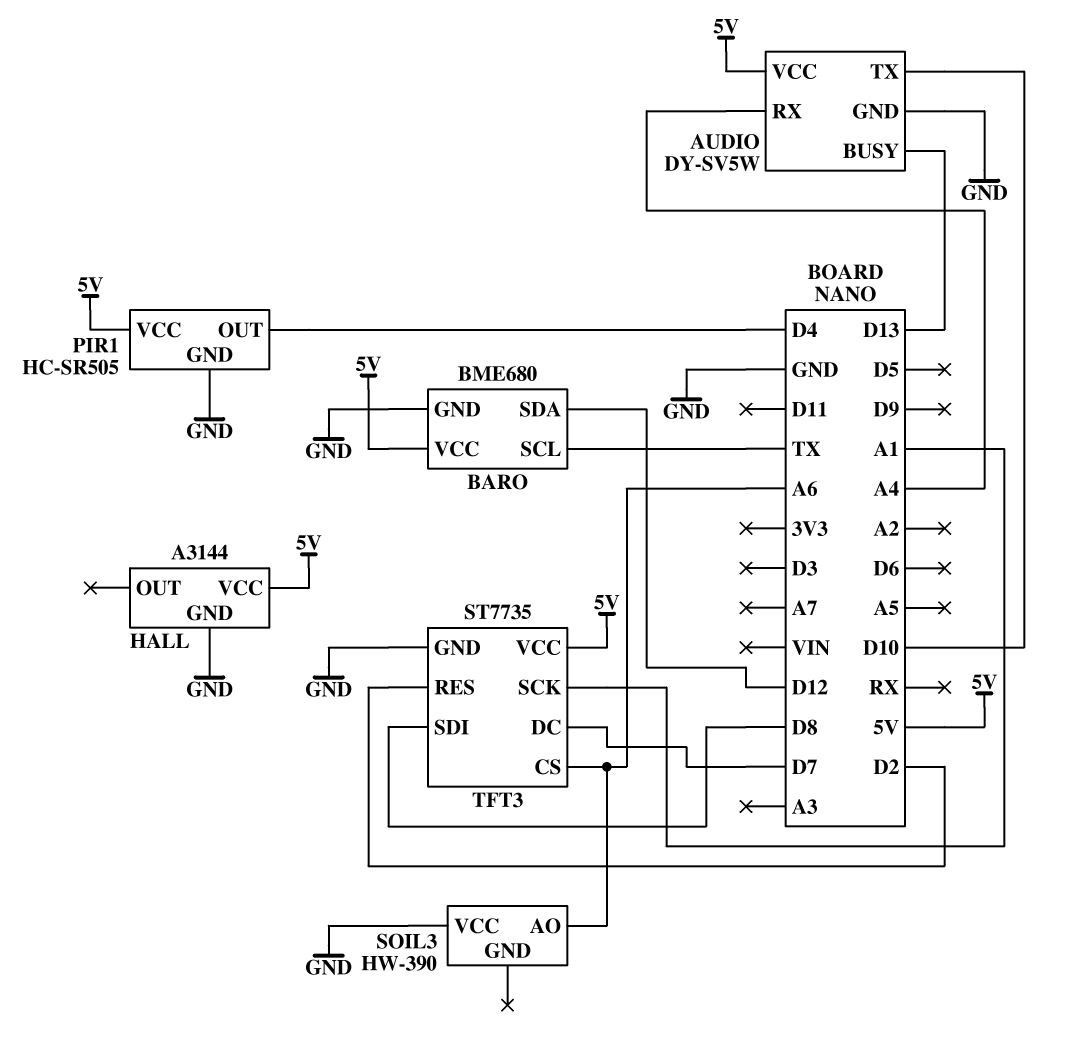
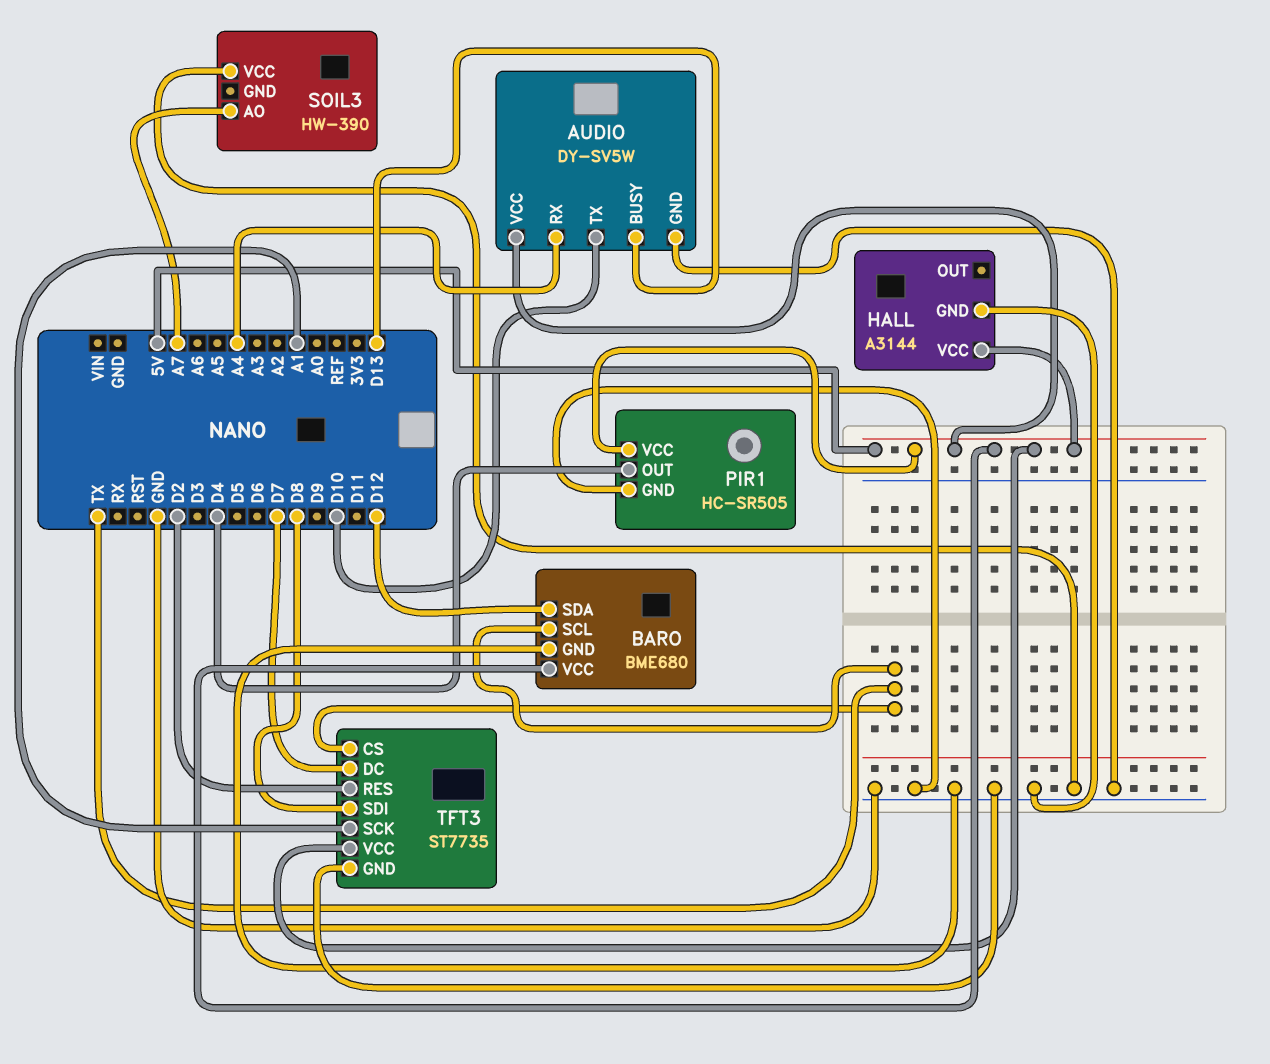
SOIL3 pin AO: A6 -> A7
TFT3 pin CS: A6 -> TX

